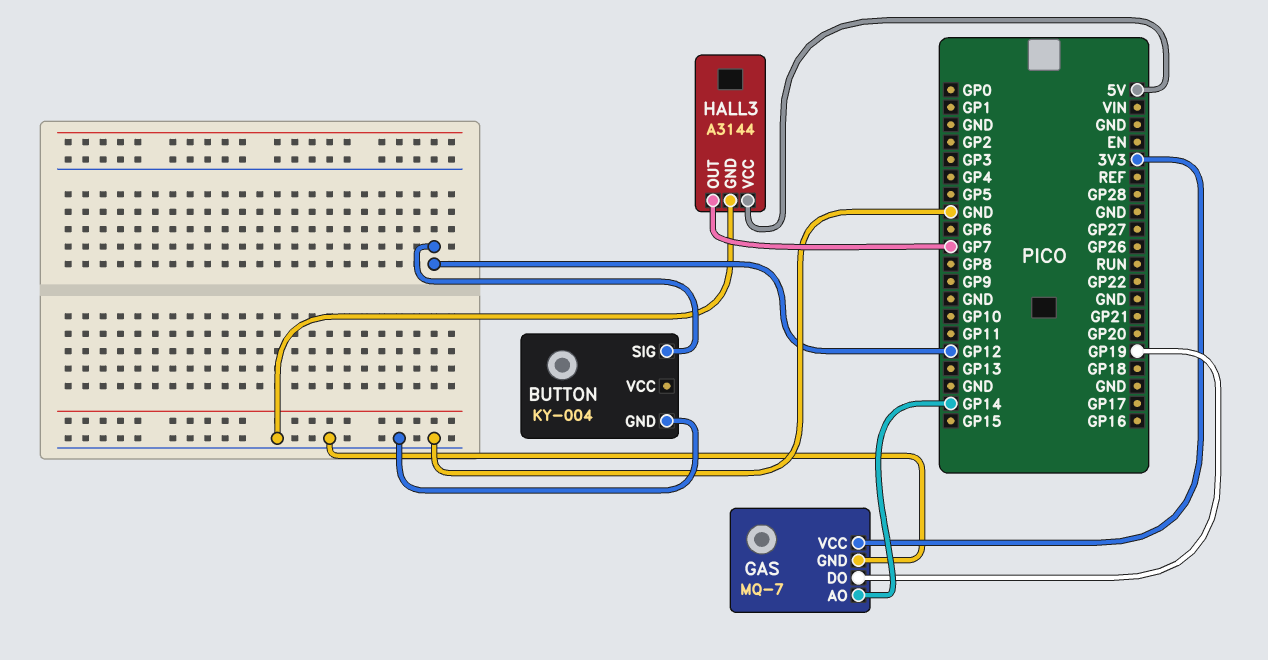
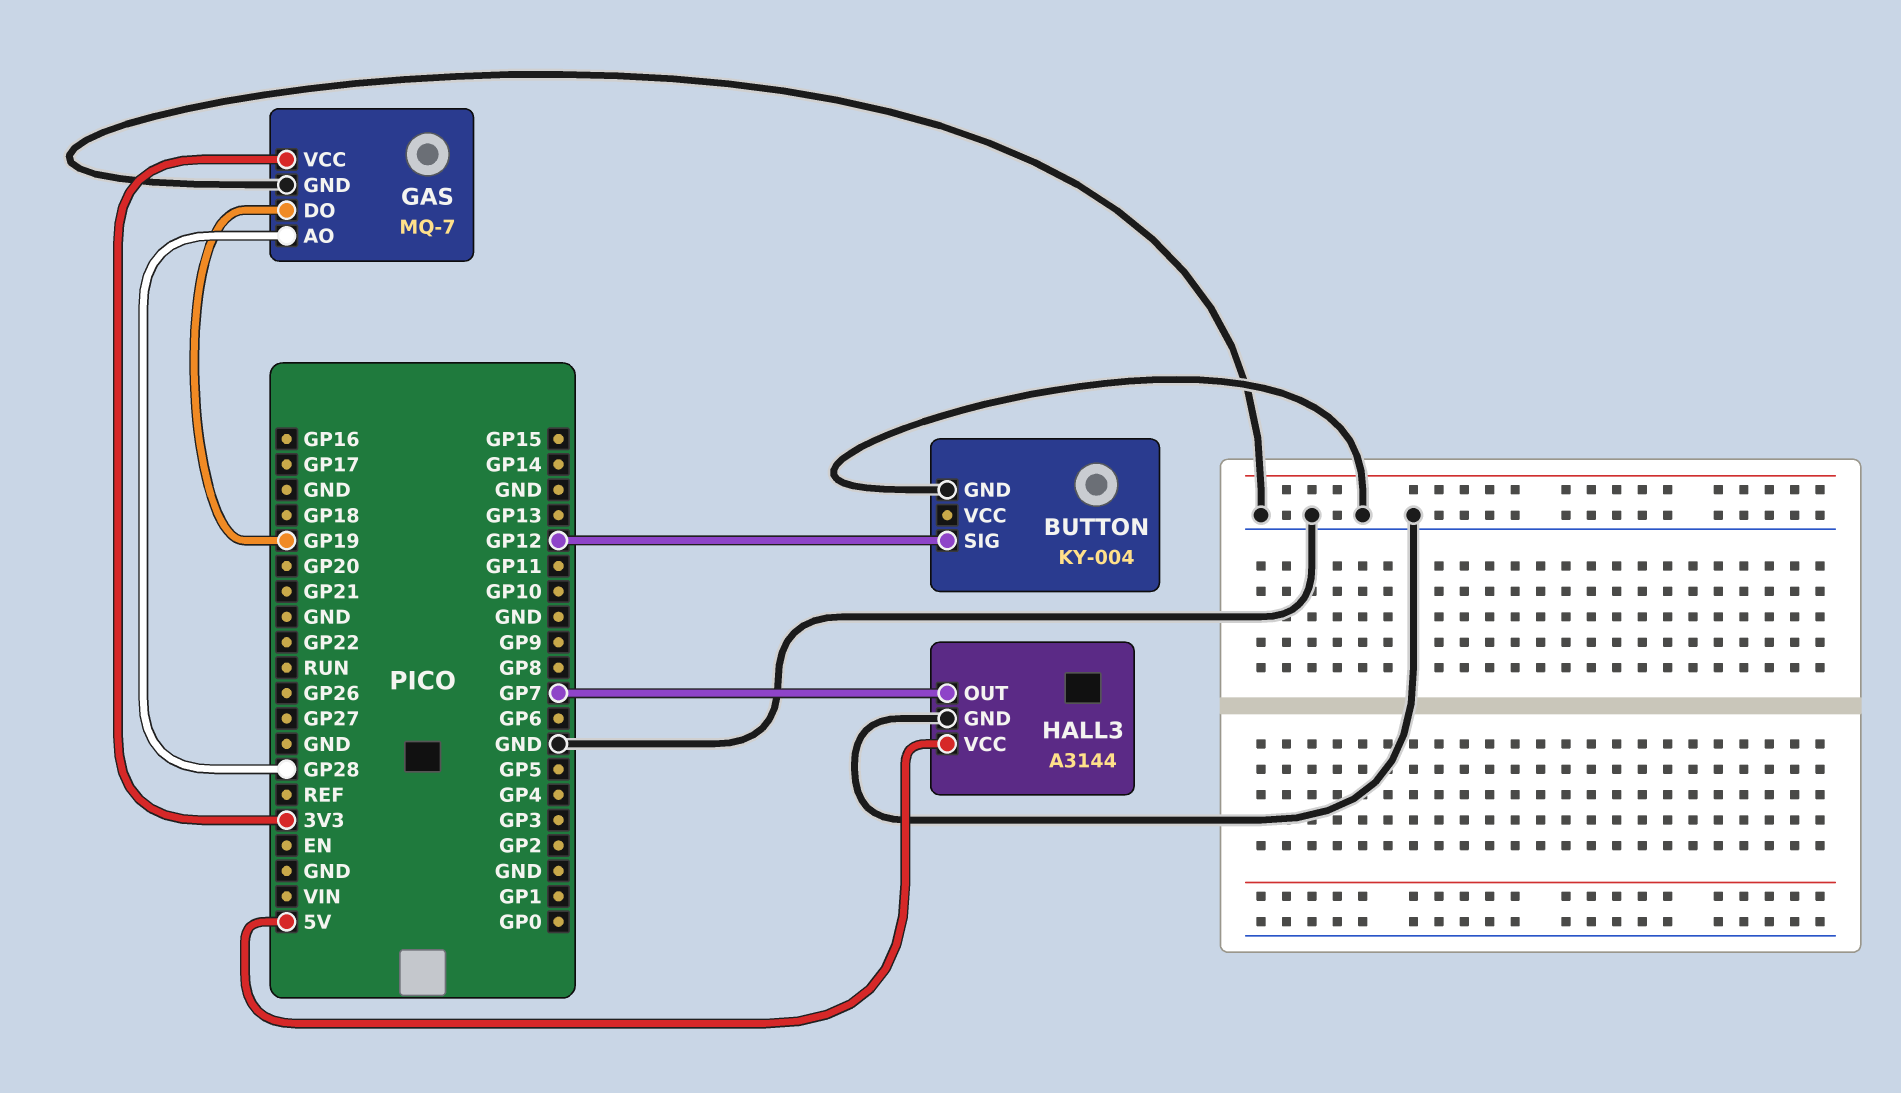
GAS pin AO: GP14 -> GP28

